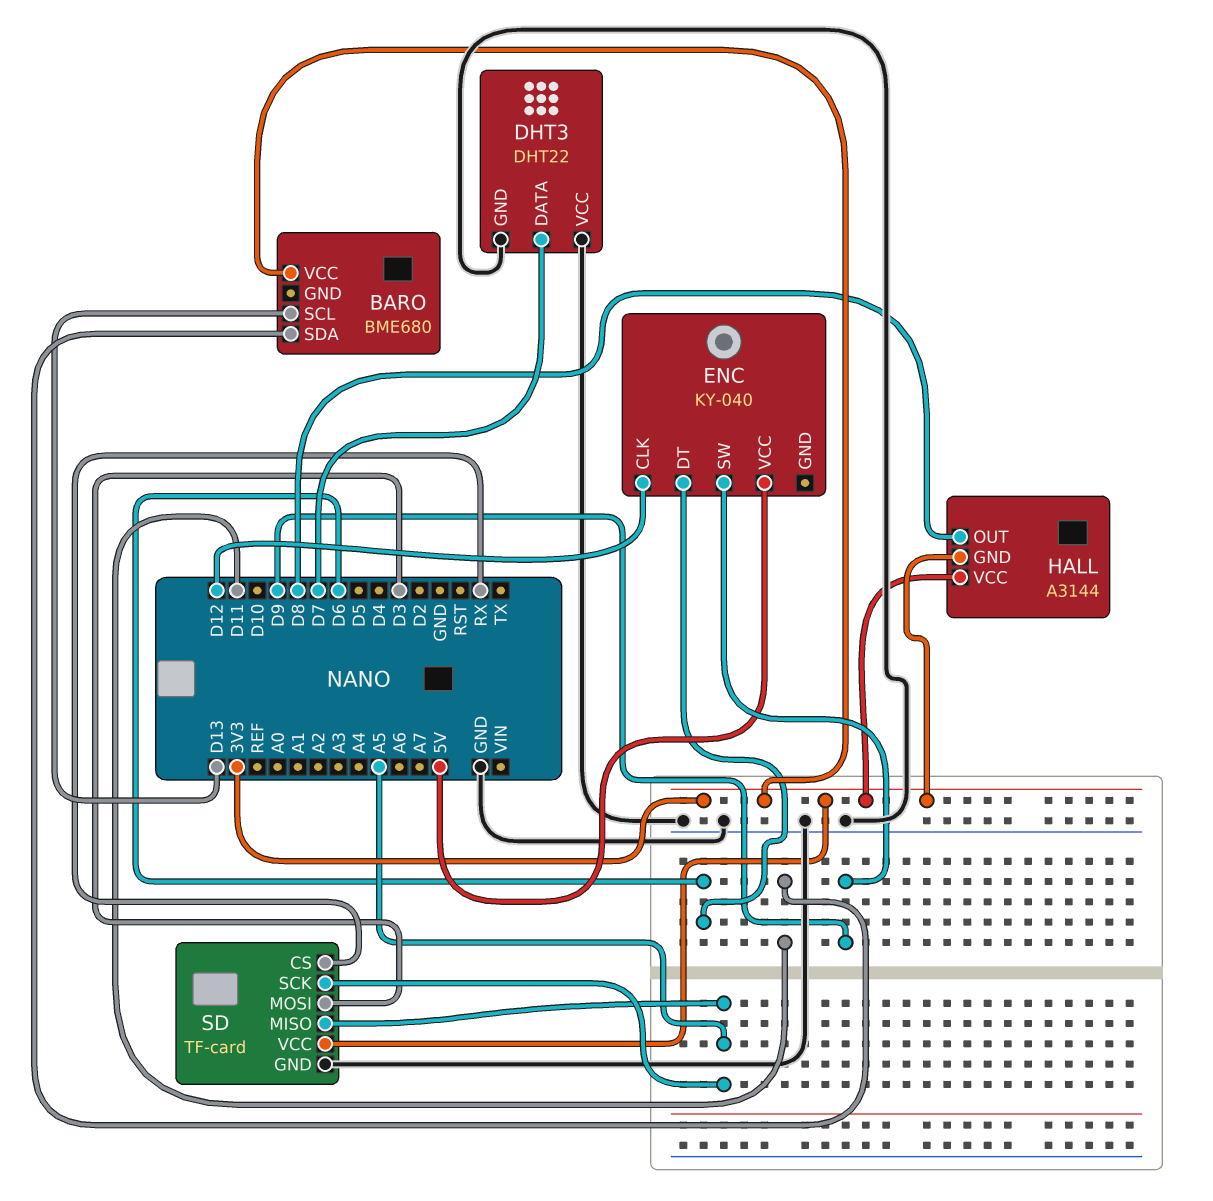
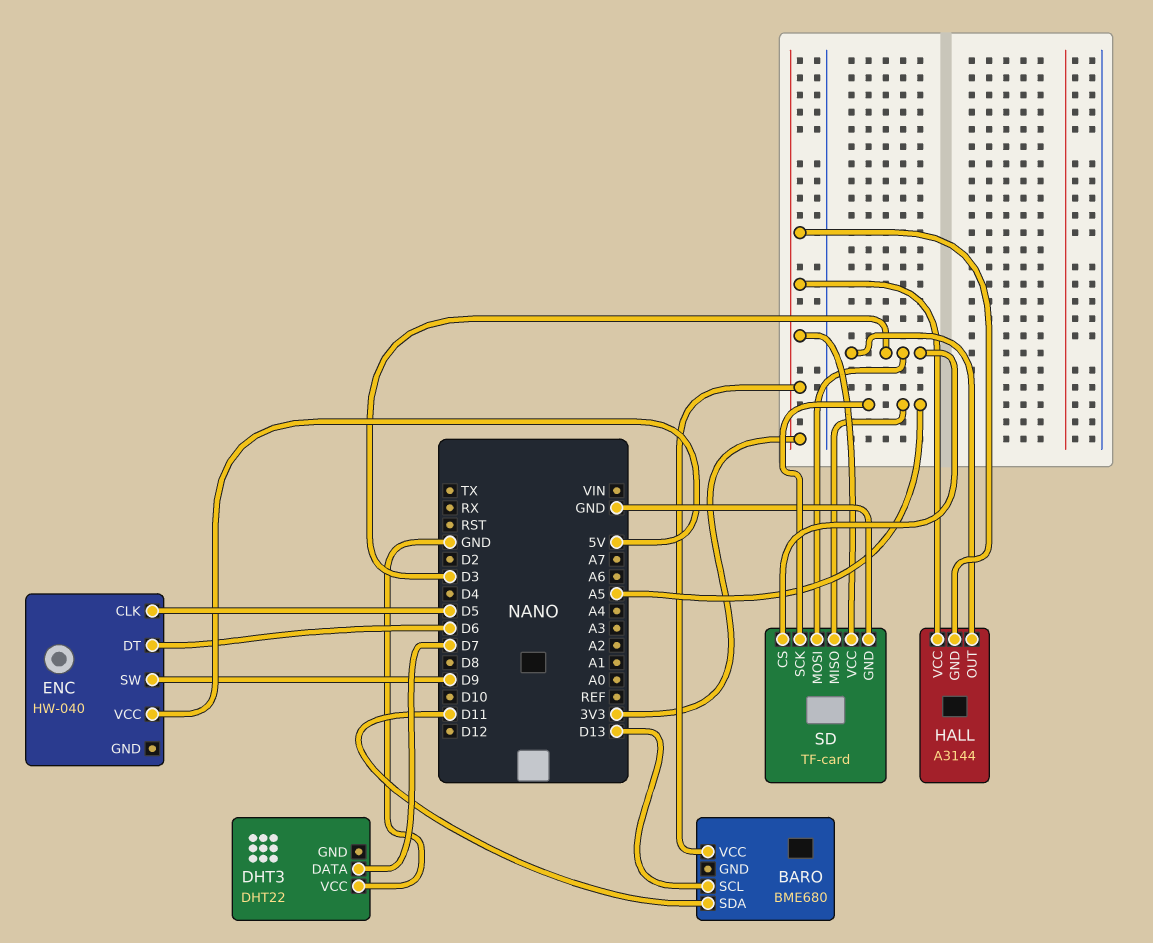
DHT3 pin GND: GND -> none
ENC: KY-040 -> HW-040
ENC pin CLK: D12 -> D5
HALL pin OUT: D8 -> D3
SD pin CS: RX -> D3

